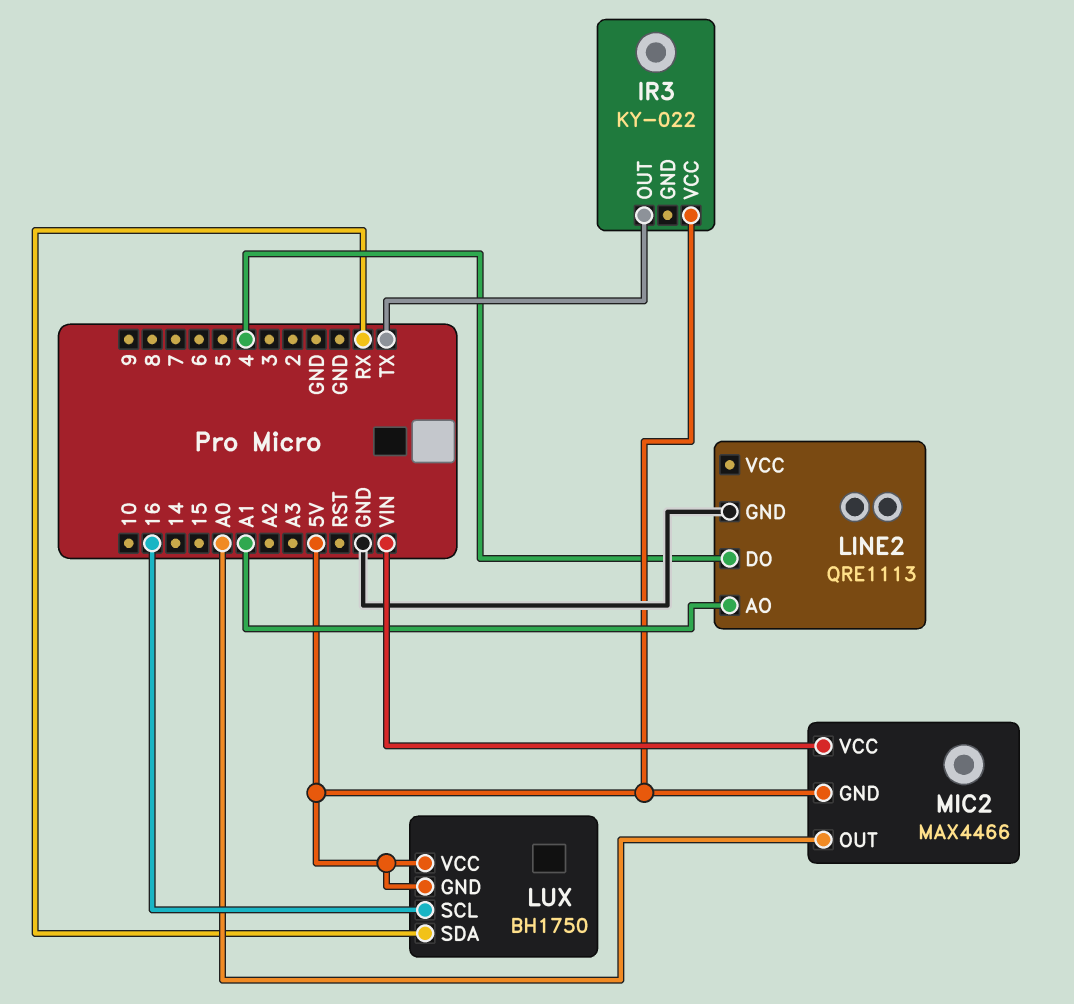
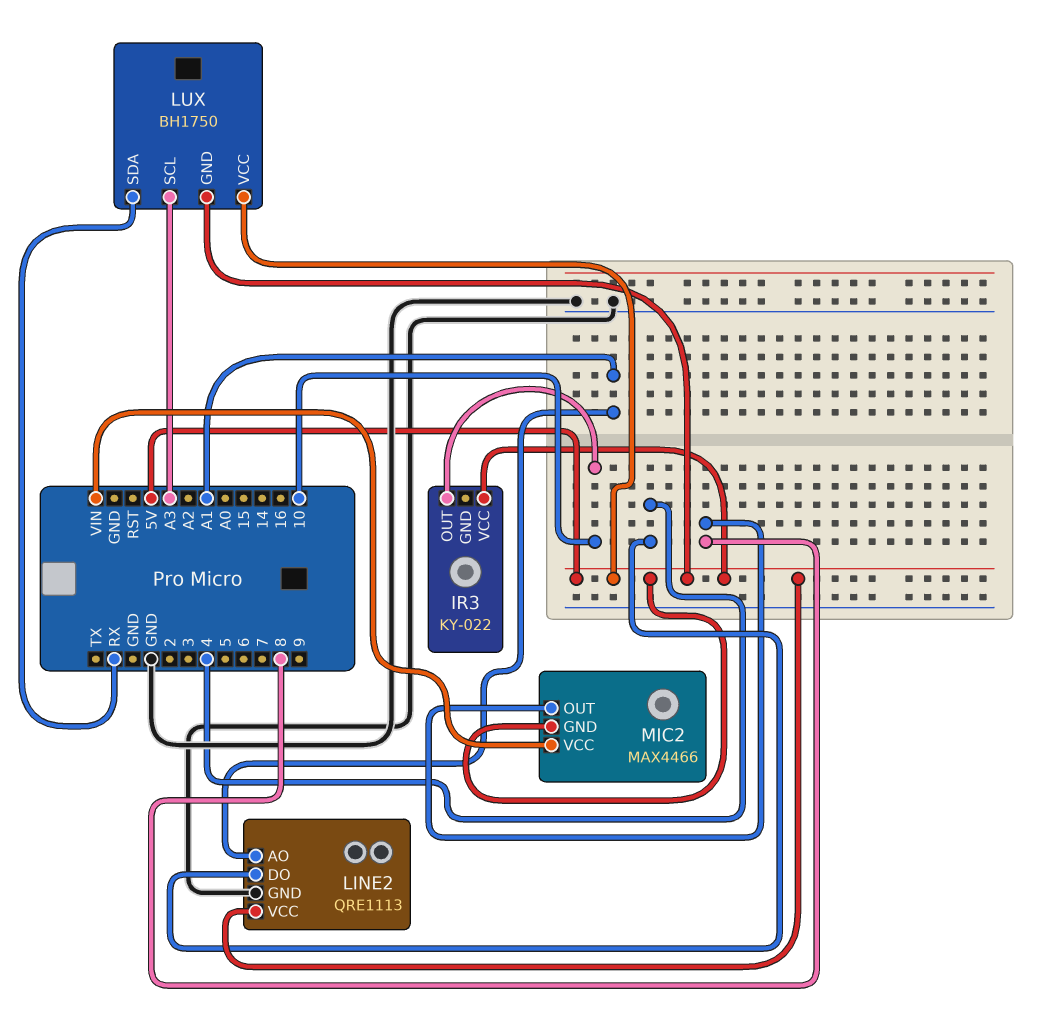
IR3 pin OUT: TX -> 10
LINE2 pin VCC: none -> 5V
LUX pin SCL: 16 -> A3
MIC2 pin OUT: A0 -> 8

